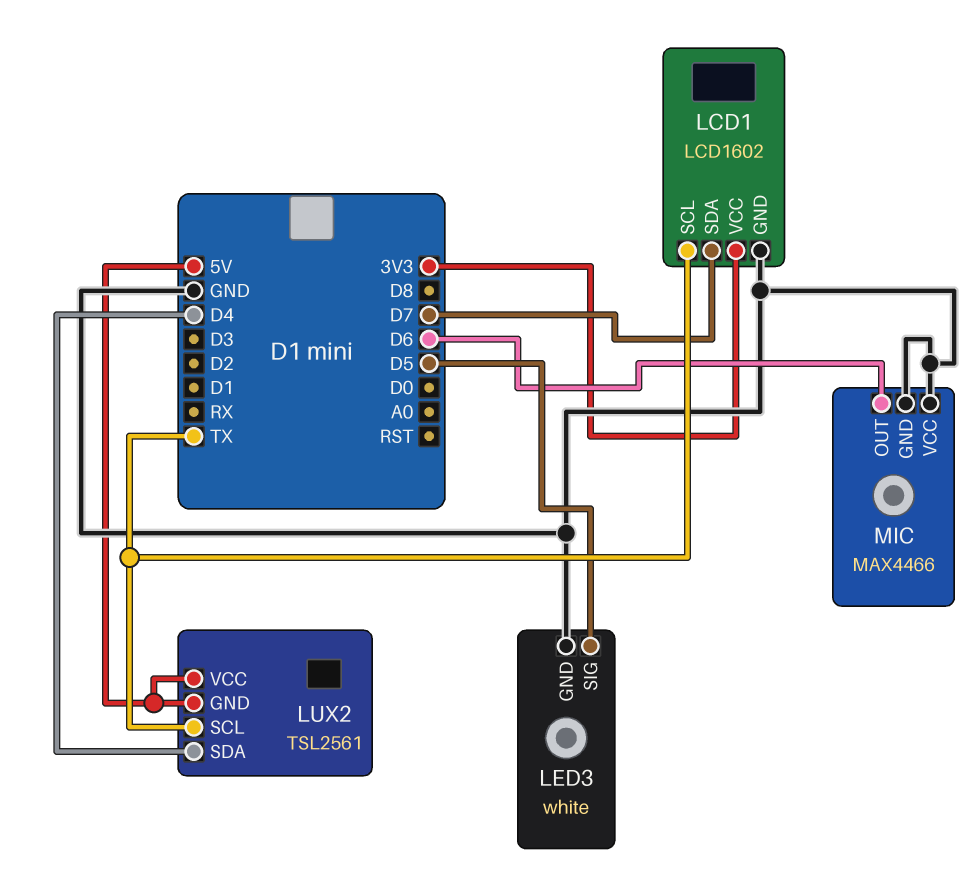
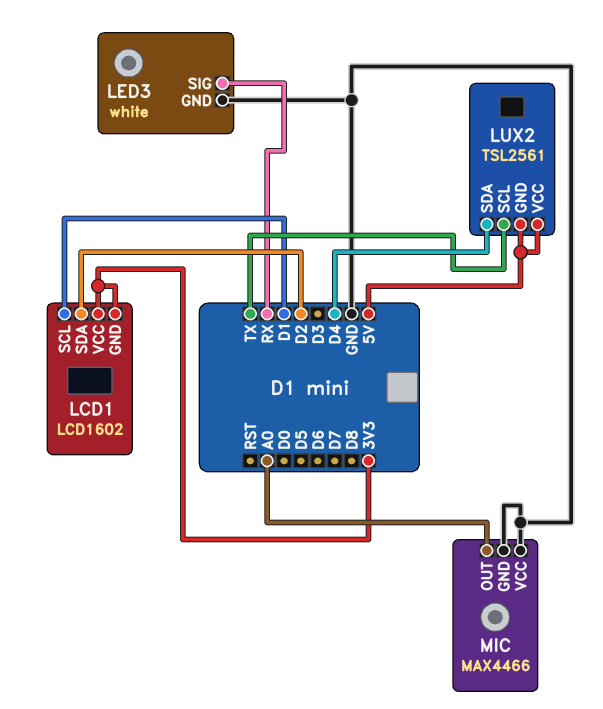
LCD1 pin GND: GND -> 3V3
LCD1 pin SCL: TX -> D1
LCD1 pin SDA: D7 -> D2
LED3 pin SIG: D5 -> RX
MIC pin OUT: D6 -> A0

